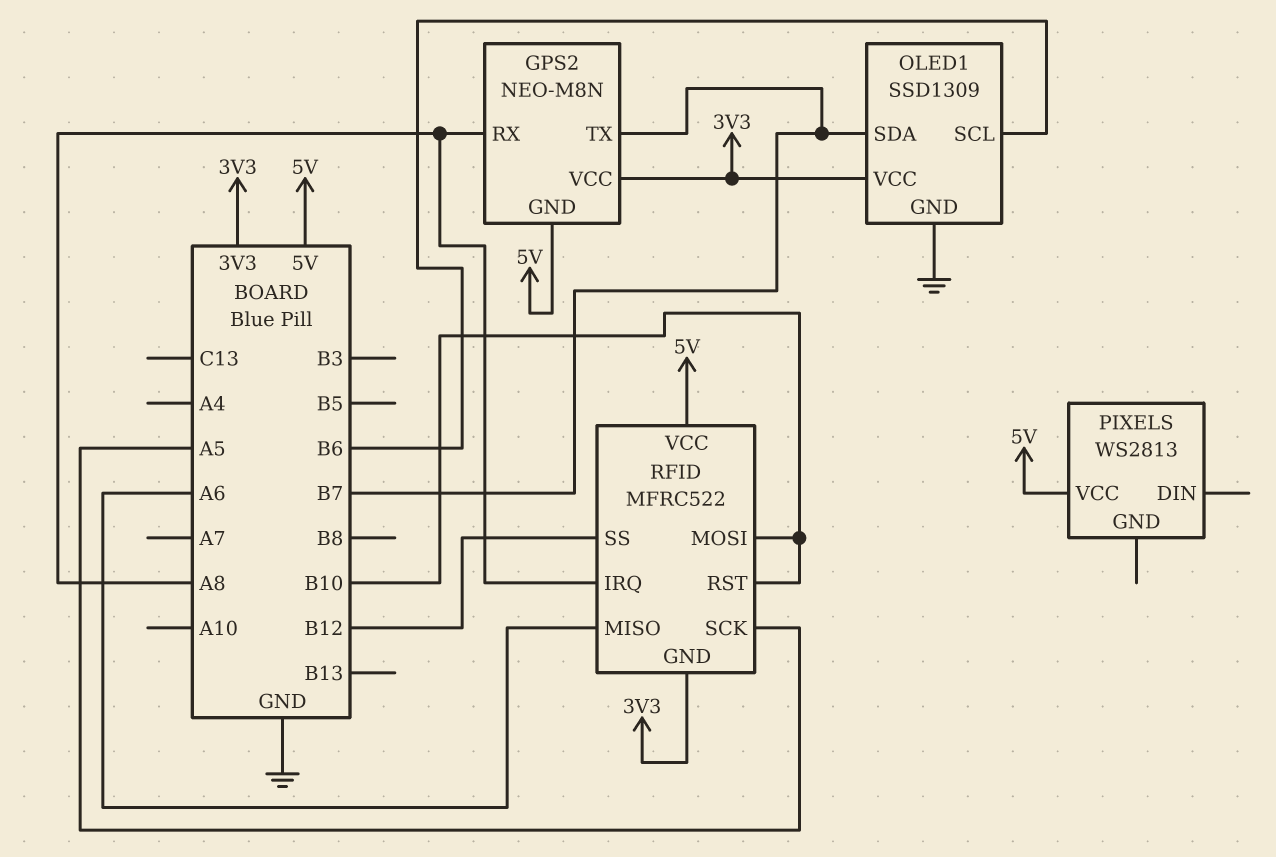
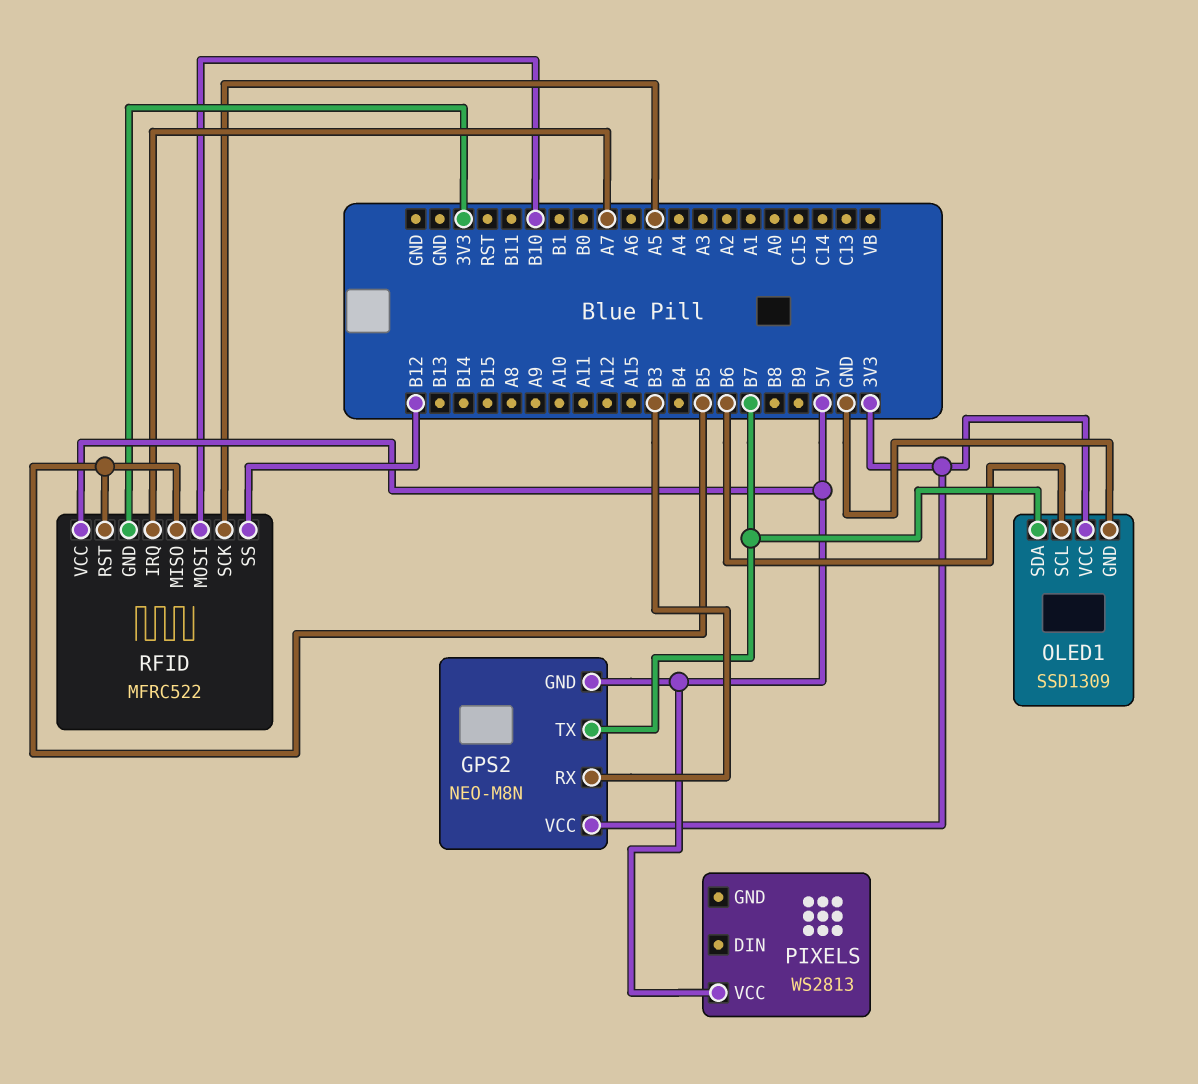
GPS2 pin RX: A8 -> B3
RFID pin IRQ: A8 -> A7
RFID pin MISO: A6 -> B5
RFID pin RST: B10 -> B5

